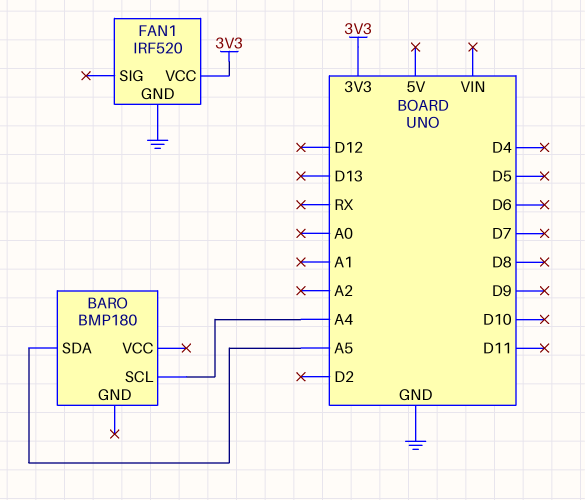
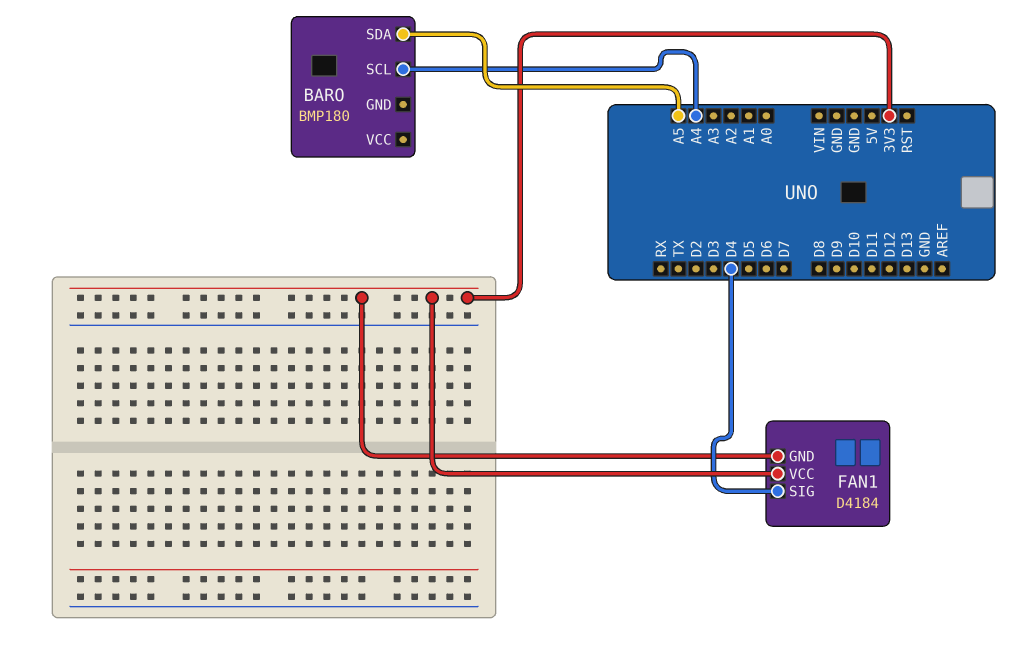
FAN1: IRF520 -> D4184
FAN1 pin GND: GND -> 3V3
FAN1 pin SIG: none -> D4

